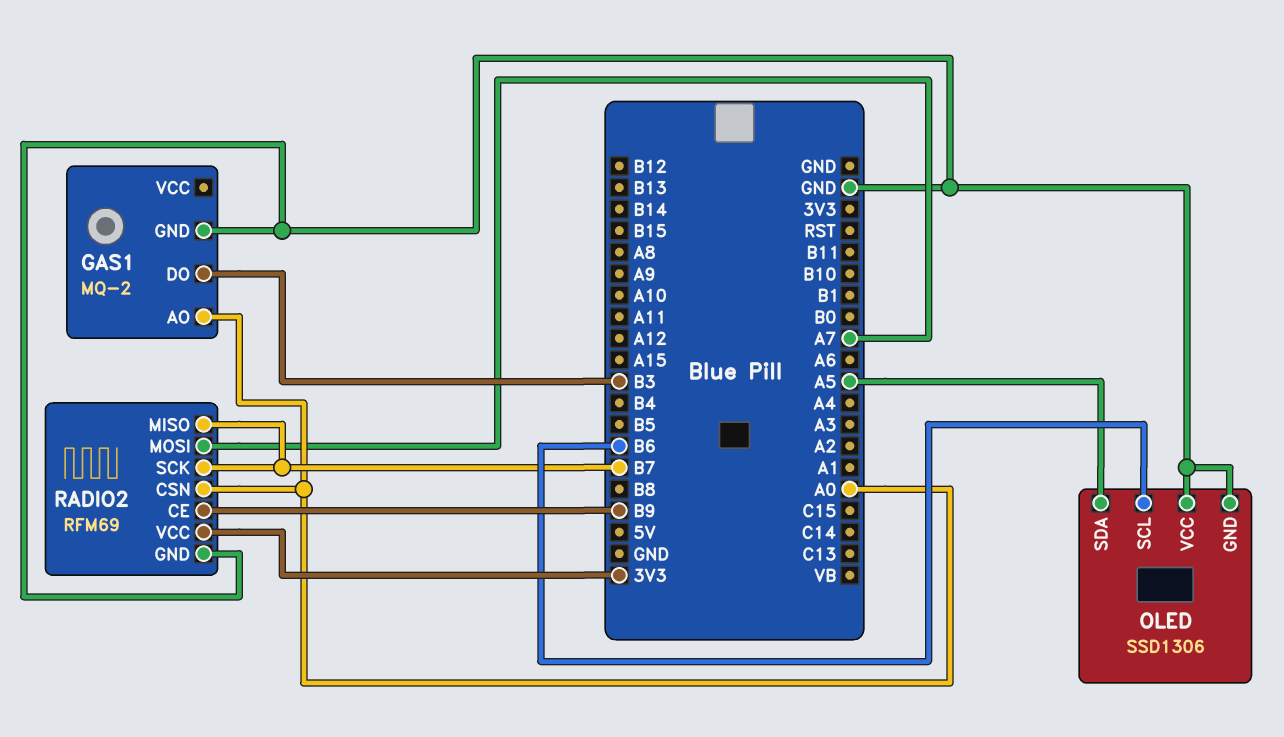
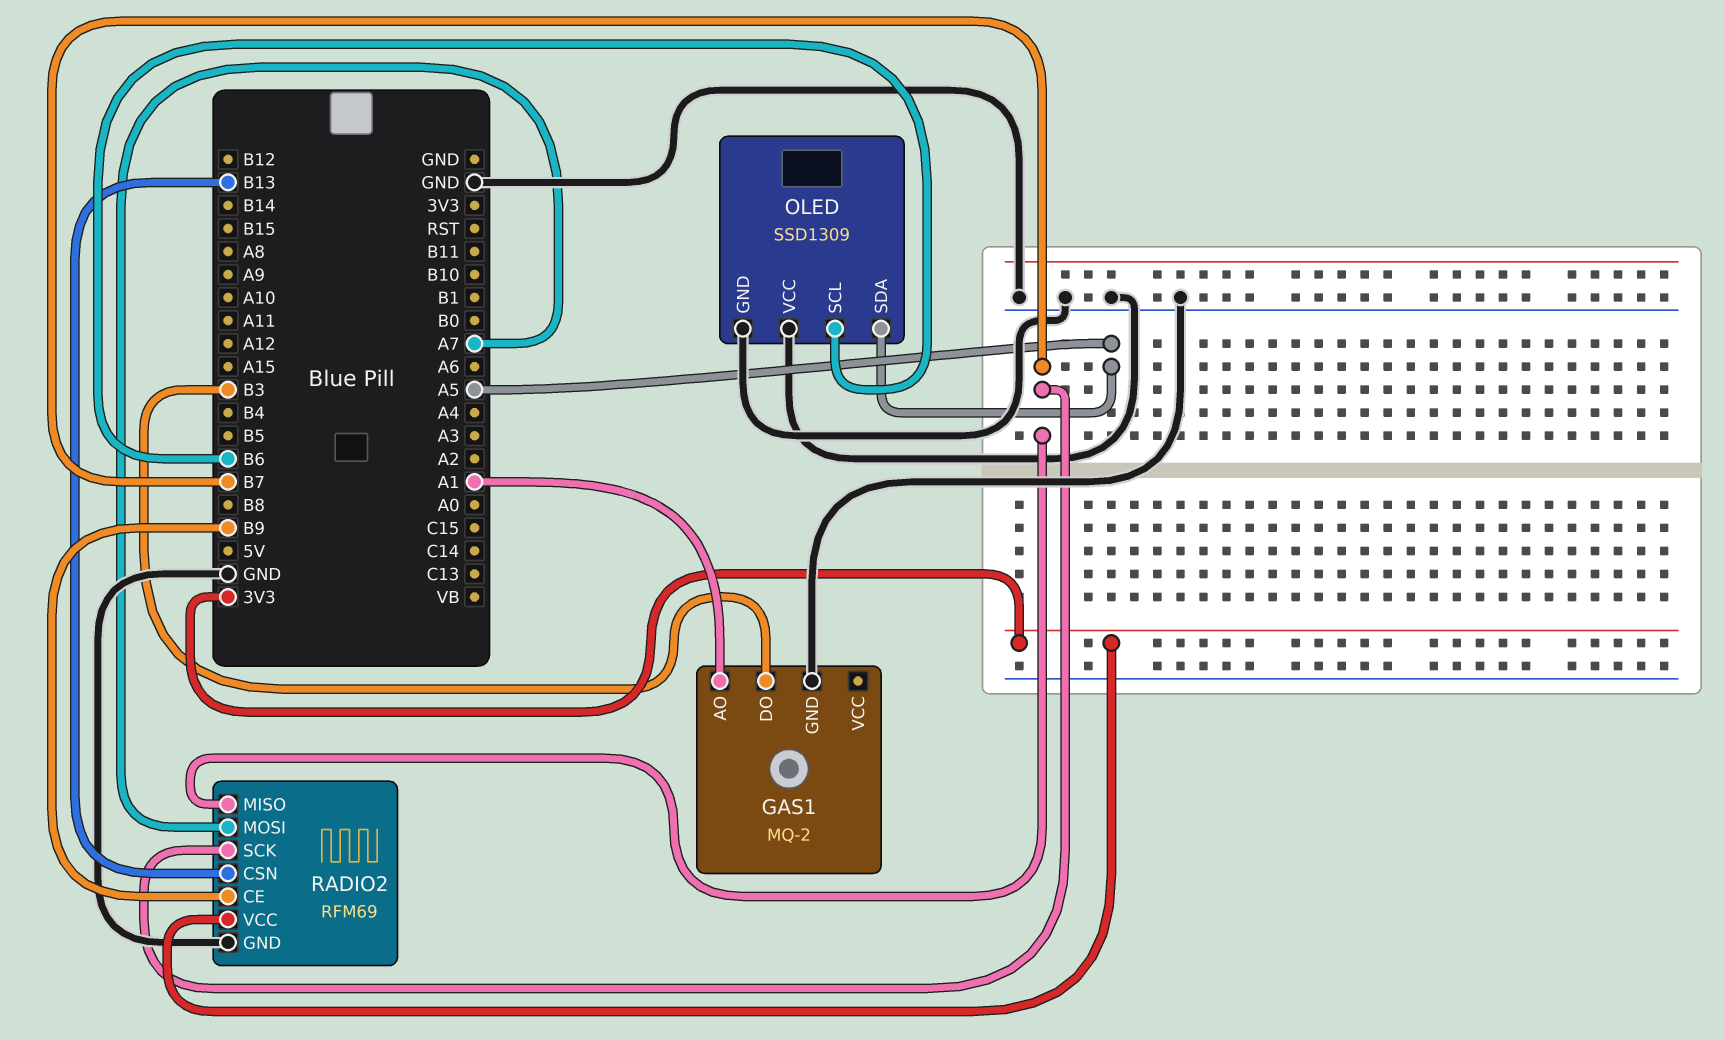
GAS1 pin AO: A0 -> A1
OLED: SSD1306 -> SSD1309
RADIO2 pin CSN: A0 -> B13

